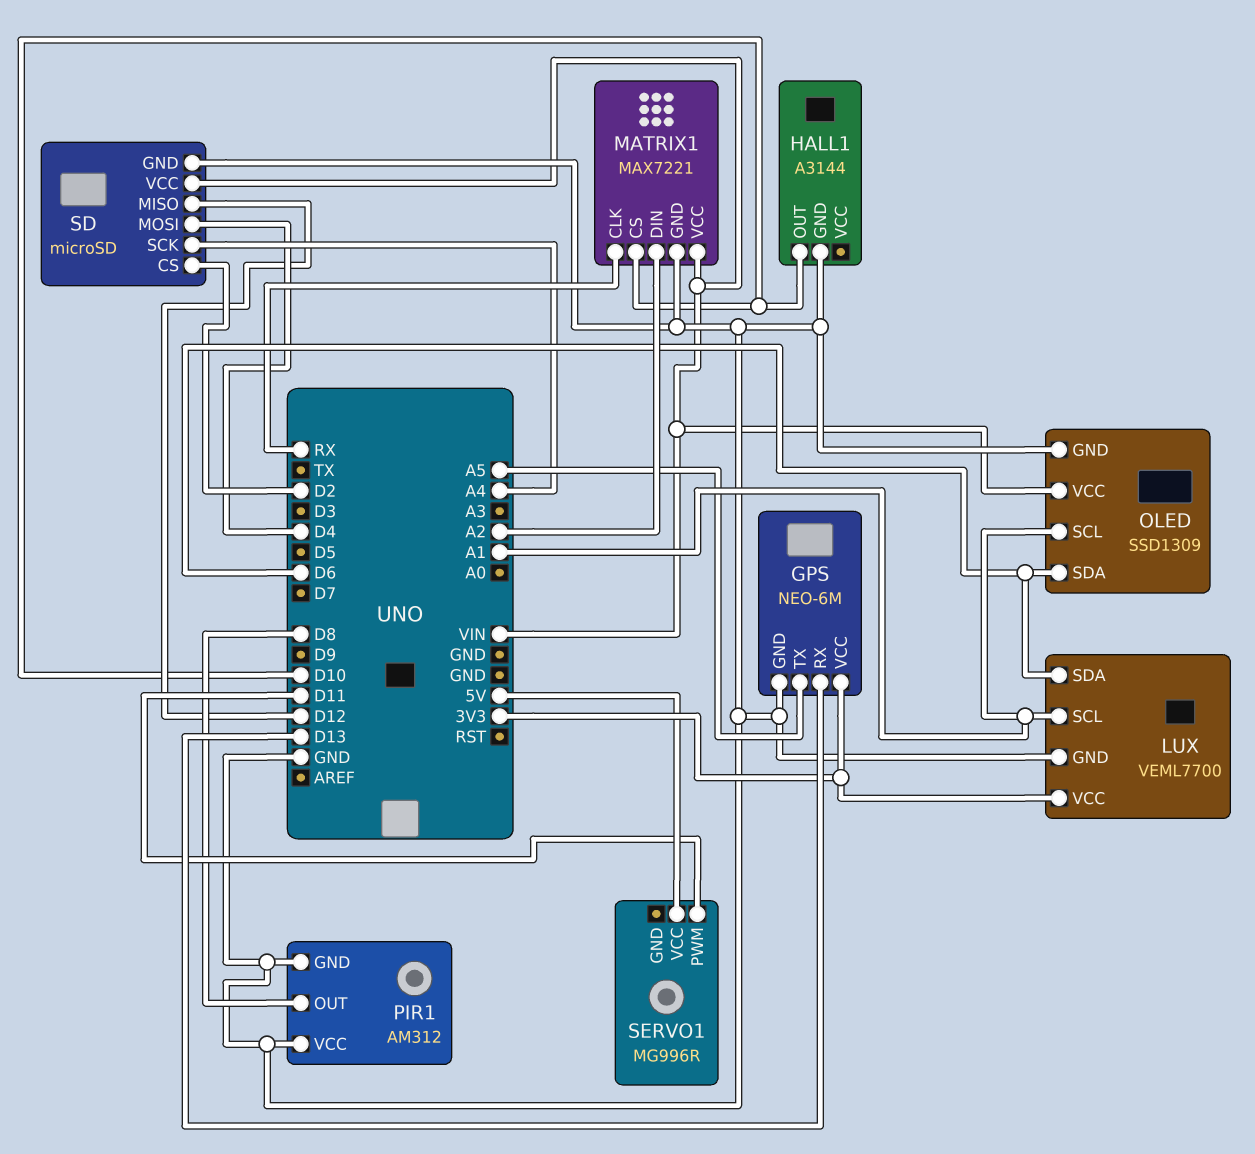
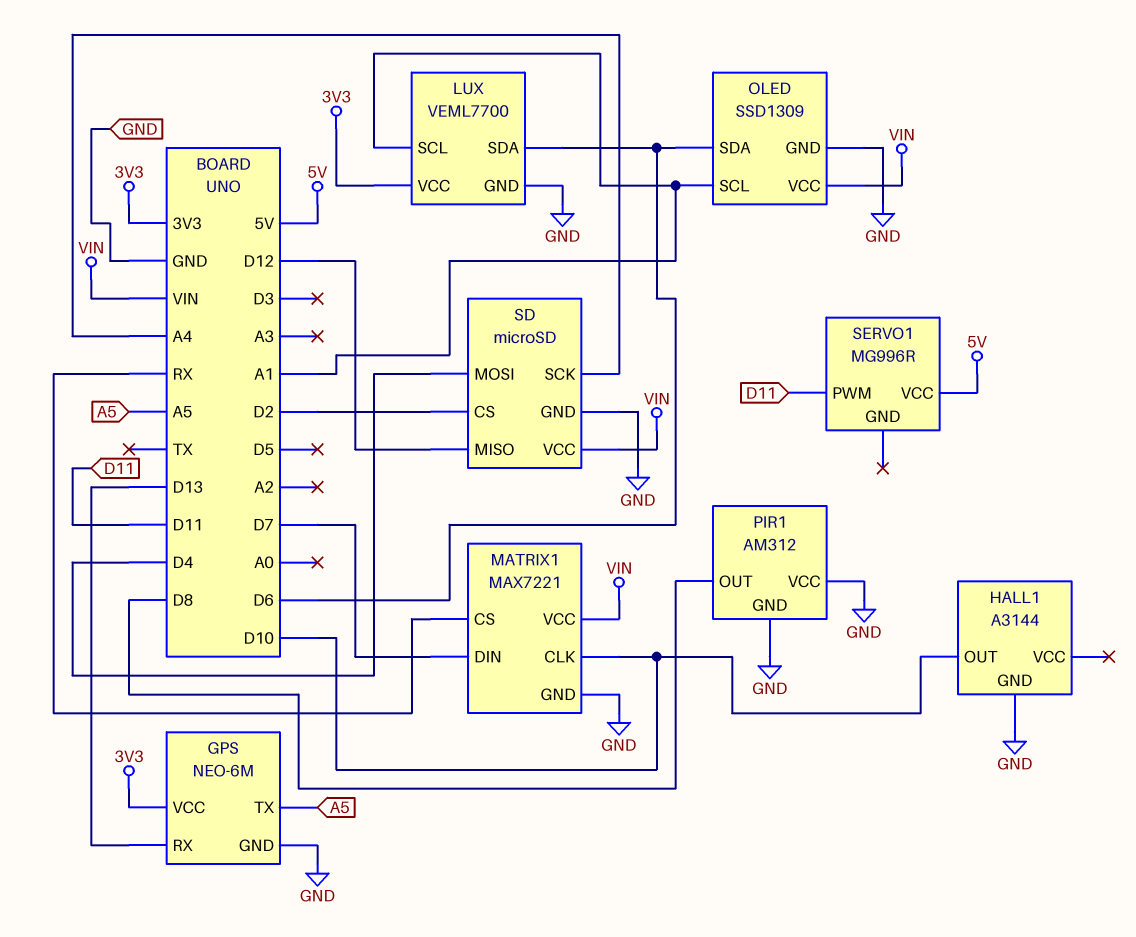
MATRIX1 pin CLK: RX -> D10
MATRIX1 pin CS: D10 -> RX
MATRIX1 pin DIN: A2 -> D7

